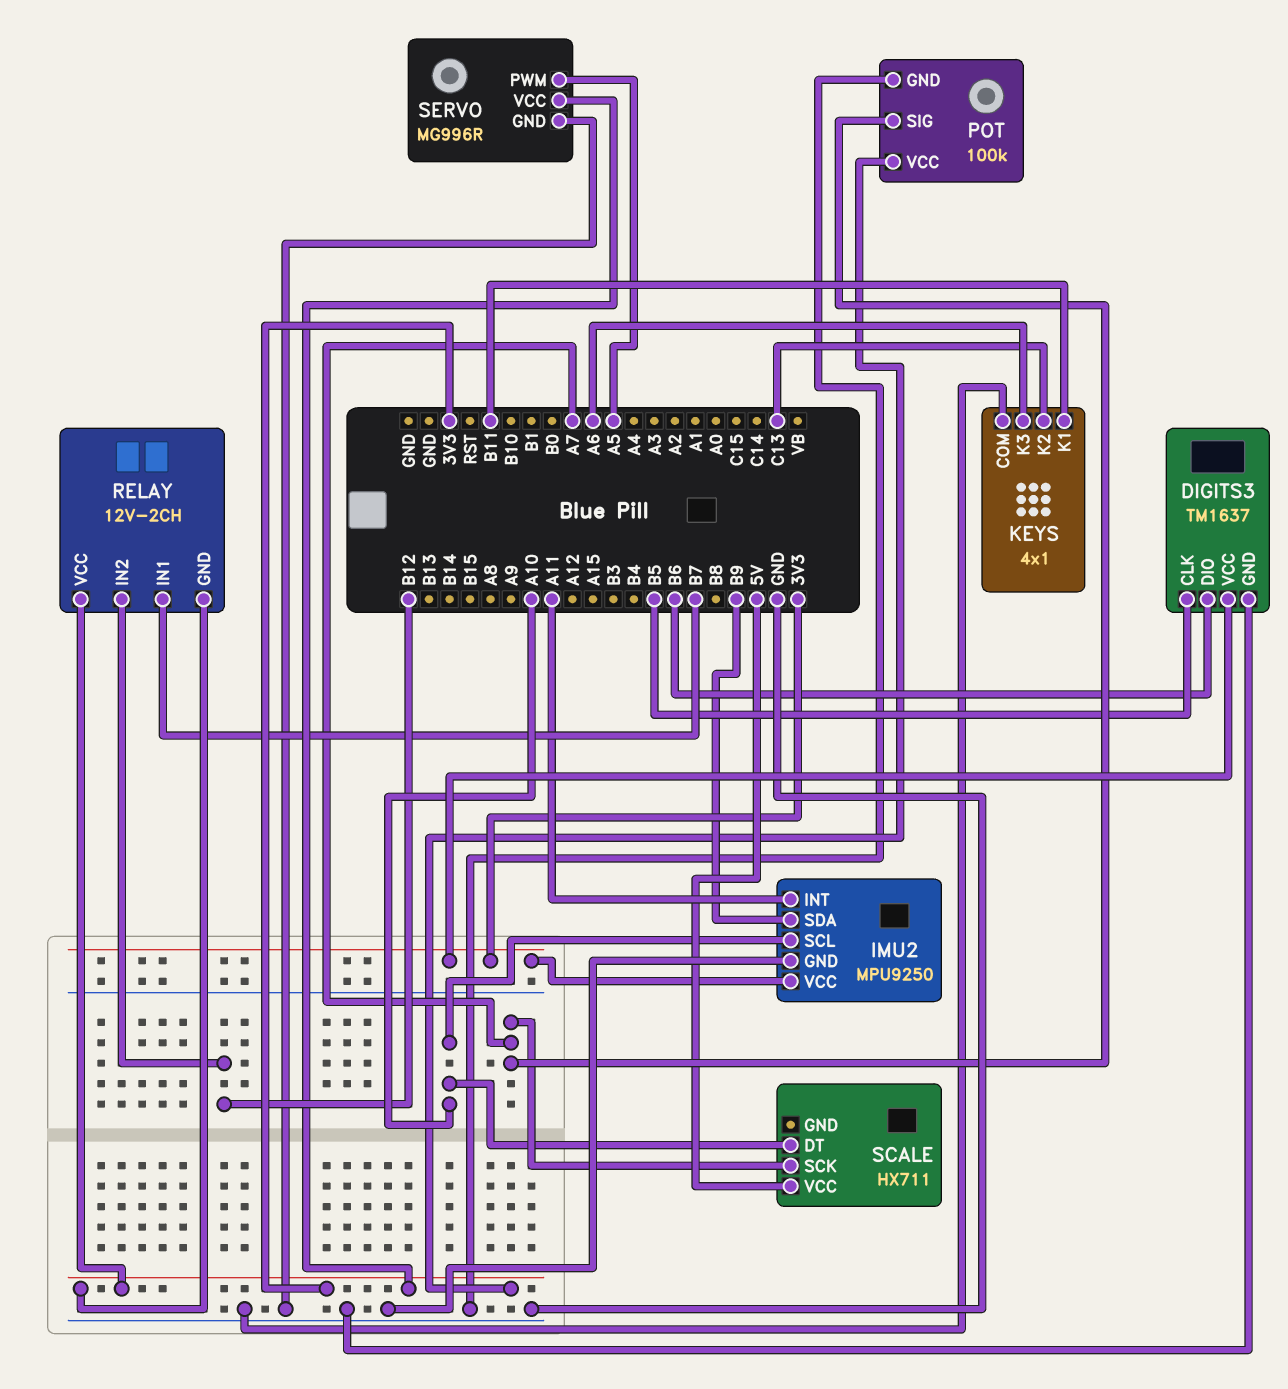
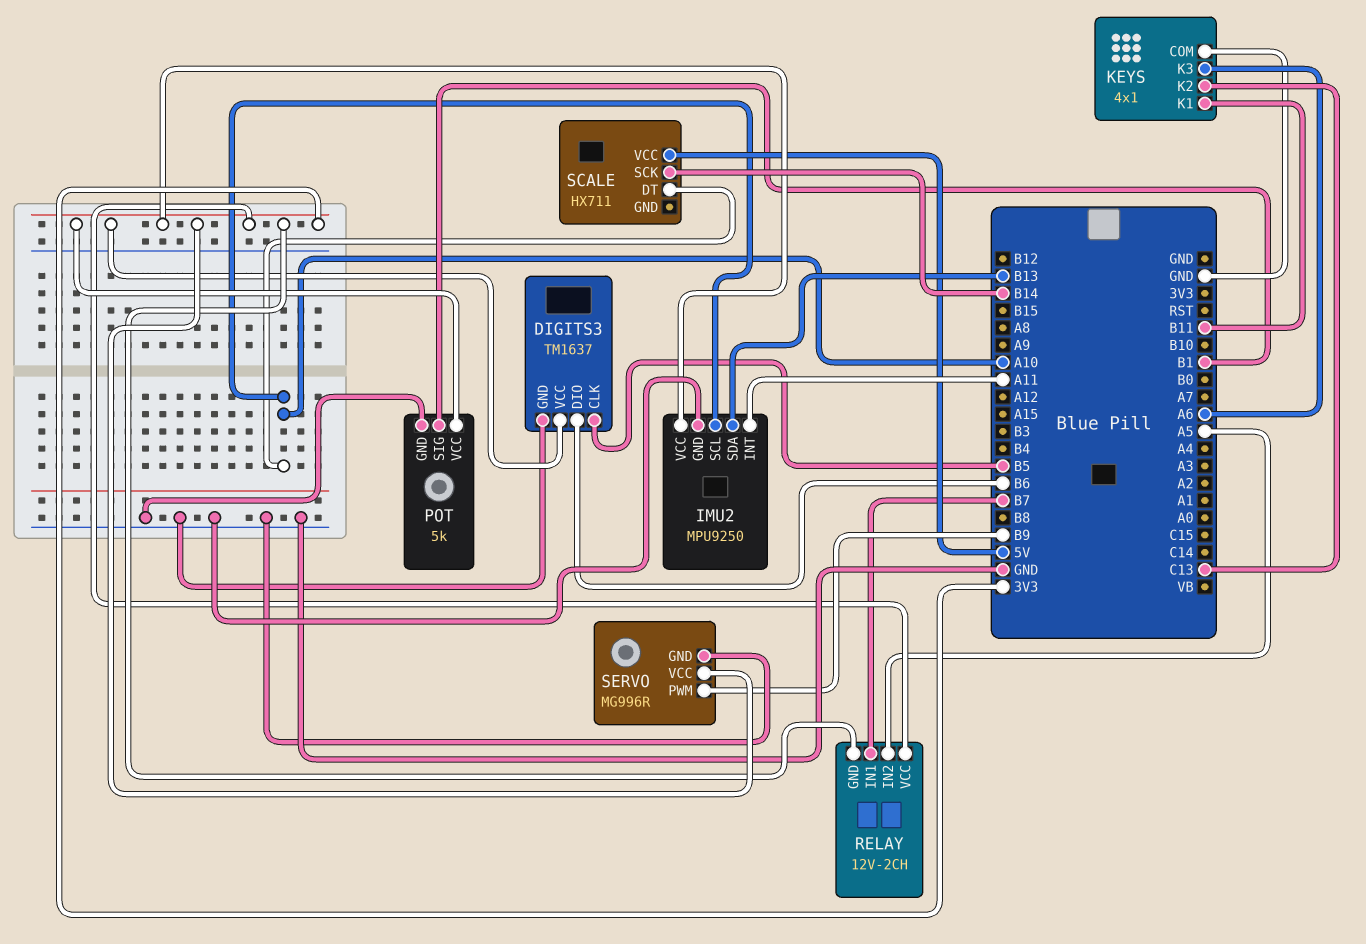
IMU2 pin SDA: B9 -> B13
POT: 100k -> 5k
POT pin SIG: A7 -> B1
RELAY pin IN2: B12 -> A5
SCALE pin SCK: A7 -> B14
SERVO pin PWM: A5 -> B9

